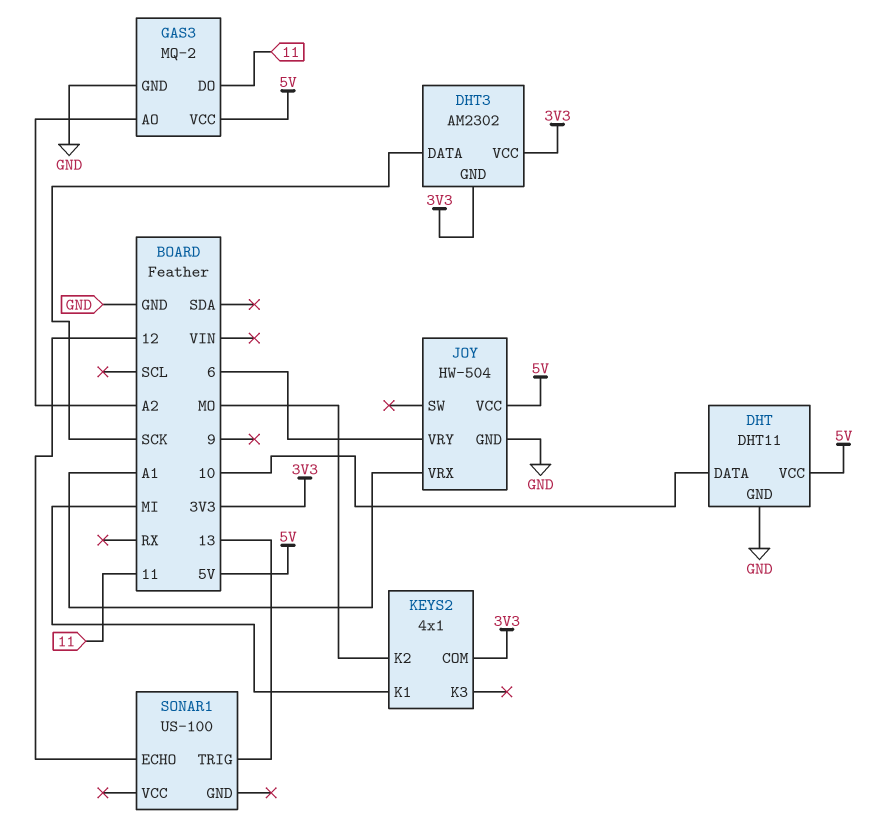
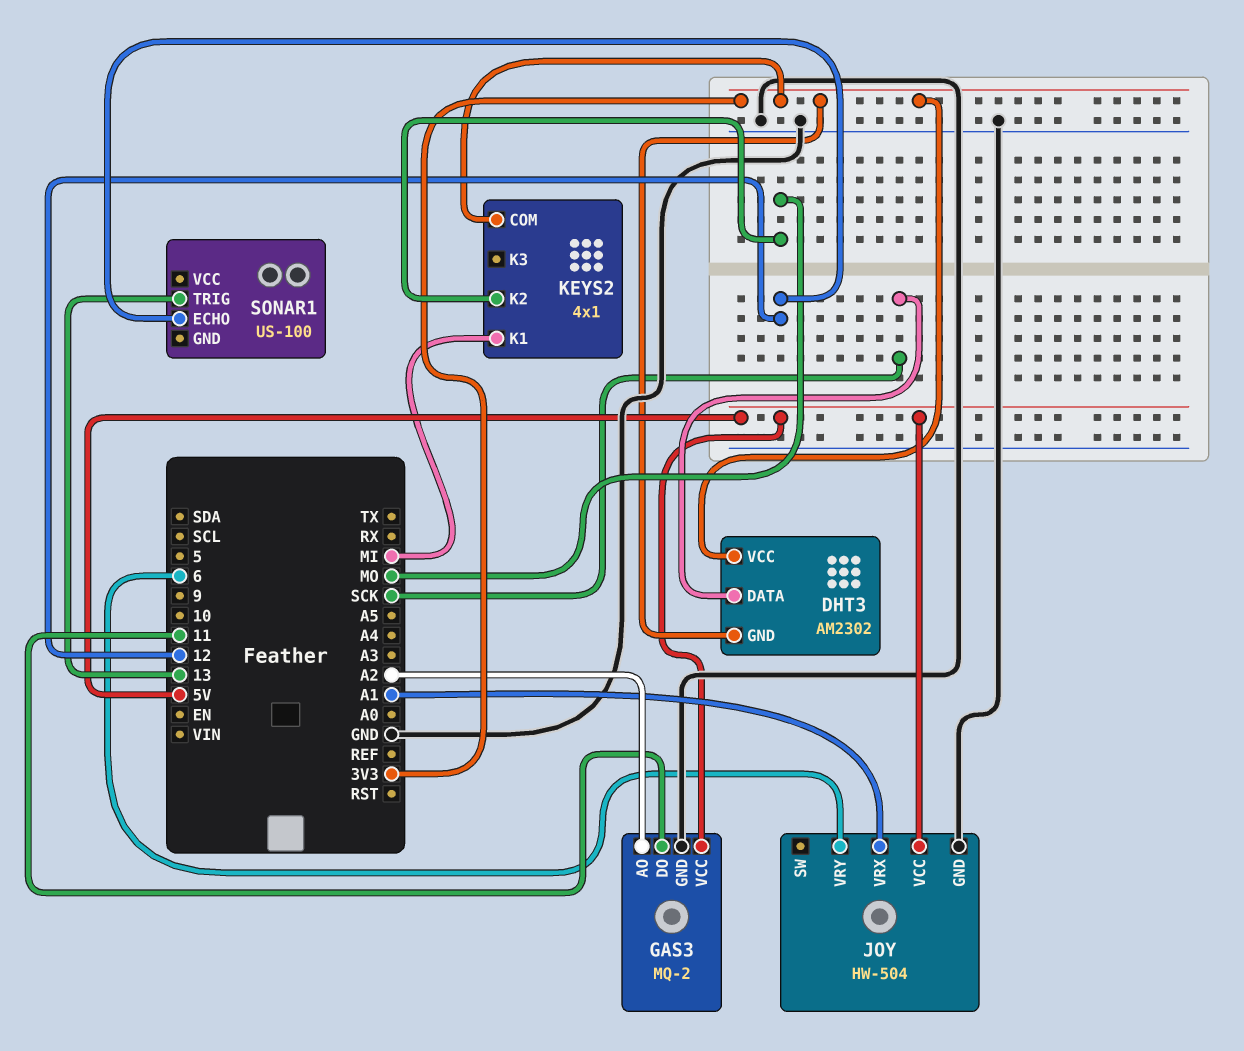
DHT: DHT11 -> none
DHT pin DATA: 10 -> none
DHT pin GND: GND -> none
DHT pin VCC: 5V -> none

